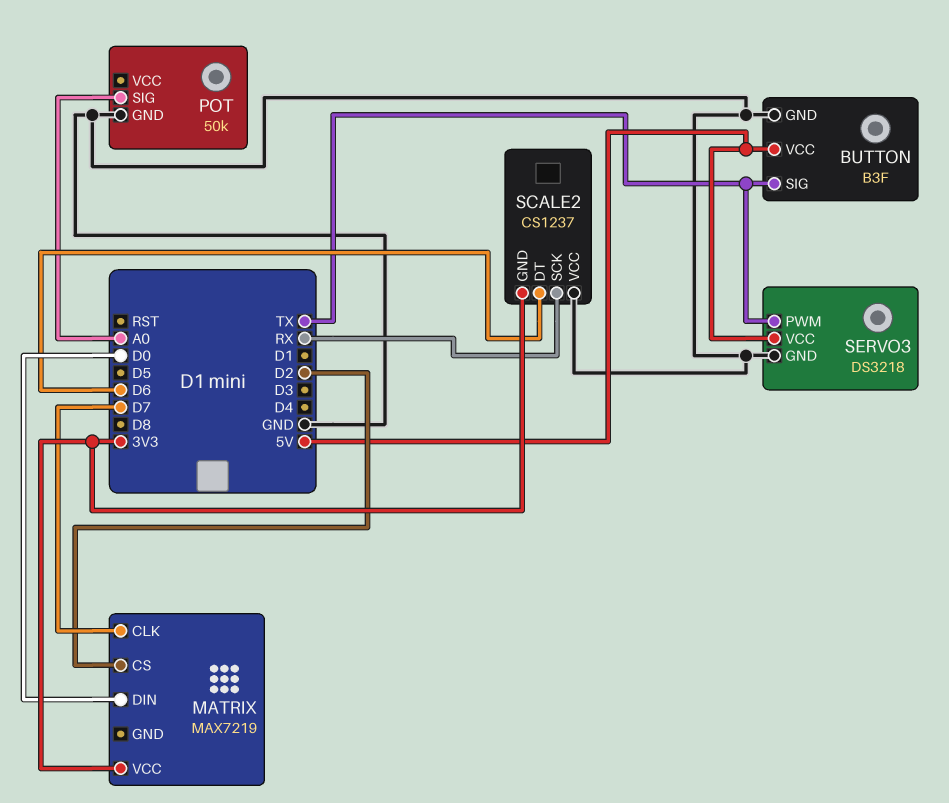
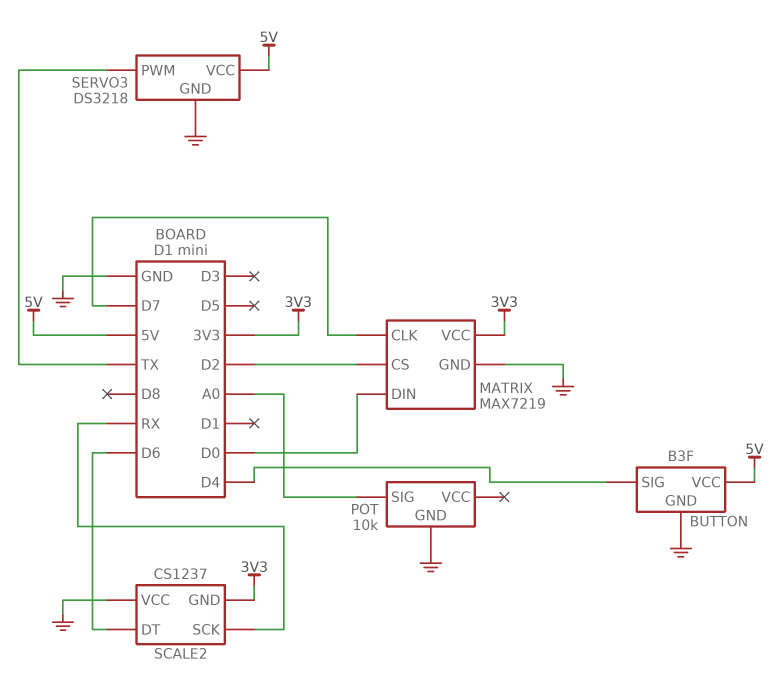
BUTTON pin SIG: TX -> D4
MATRIX pin GND: none -> GND
POT: 50k -> 10k

